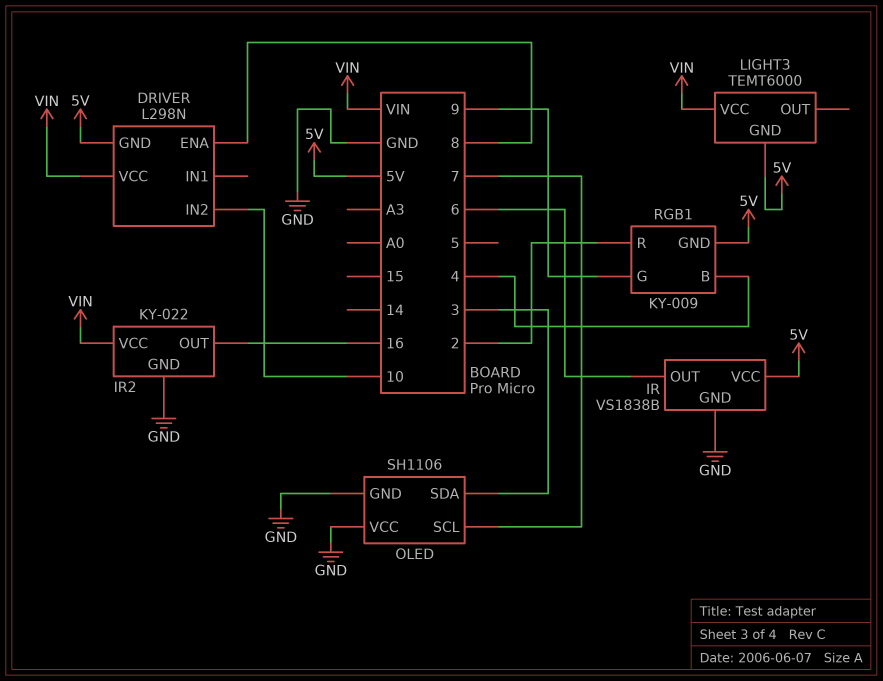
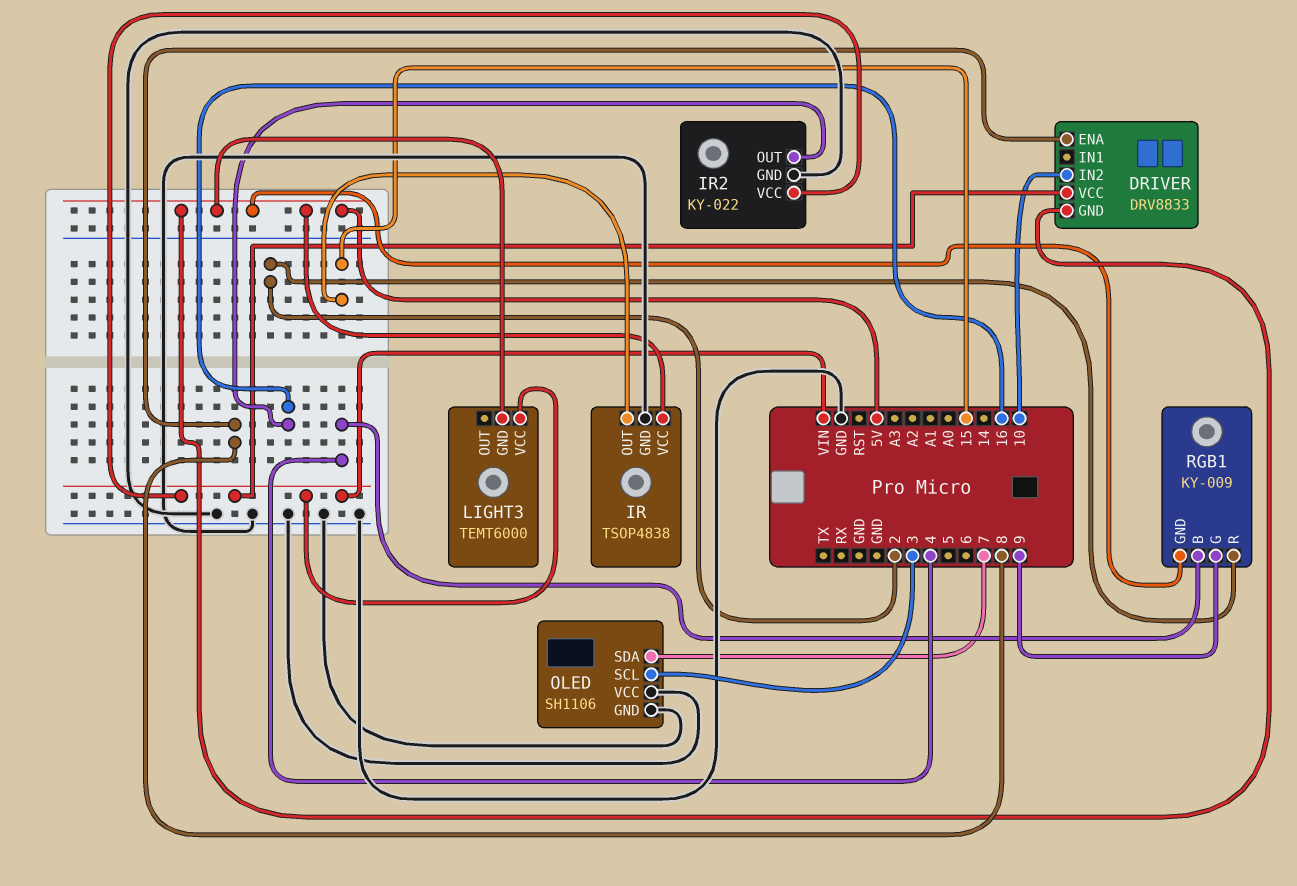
DRIVER: L298N -> DRV8833
IR: VS1838B -> TSOP4838
IR pin OUT: 6 -> 15
OLED pin SCL: 7 -> 3
OLED pin SDA: 3 -> 7

